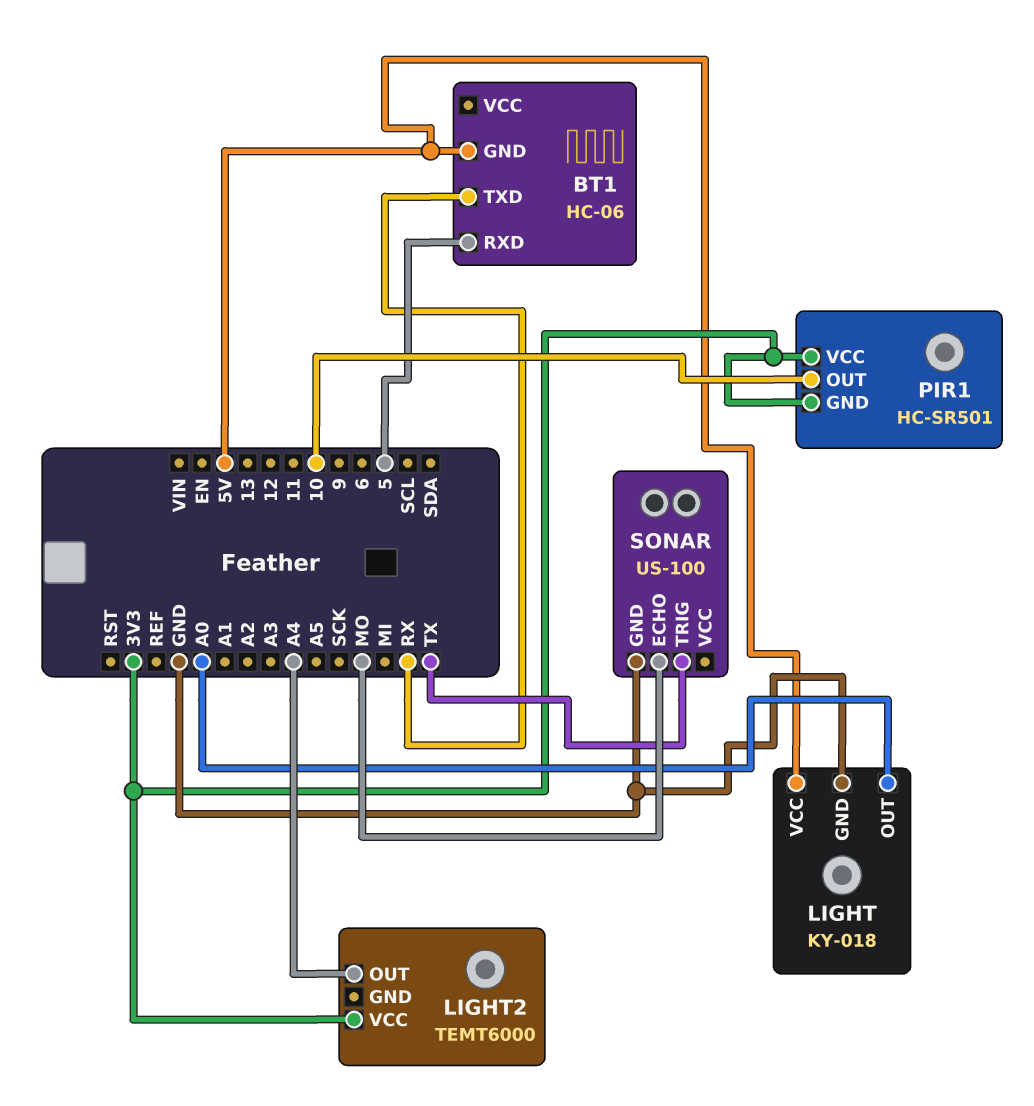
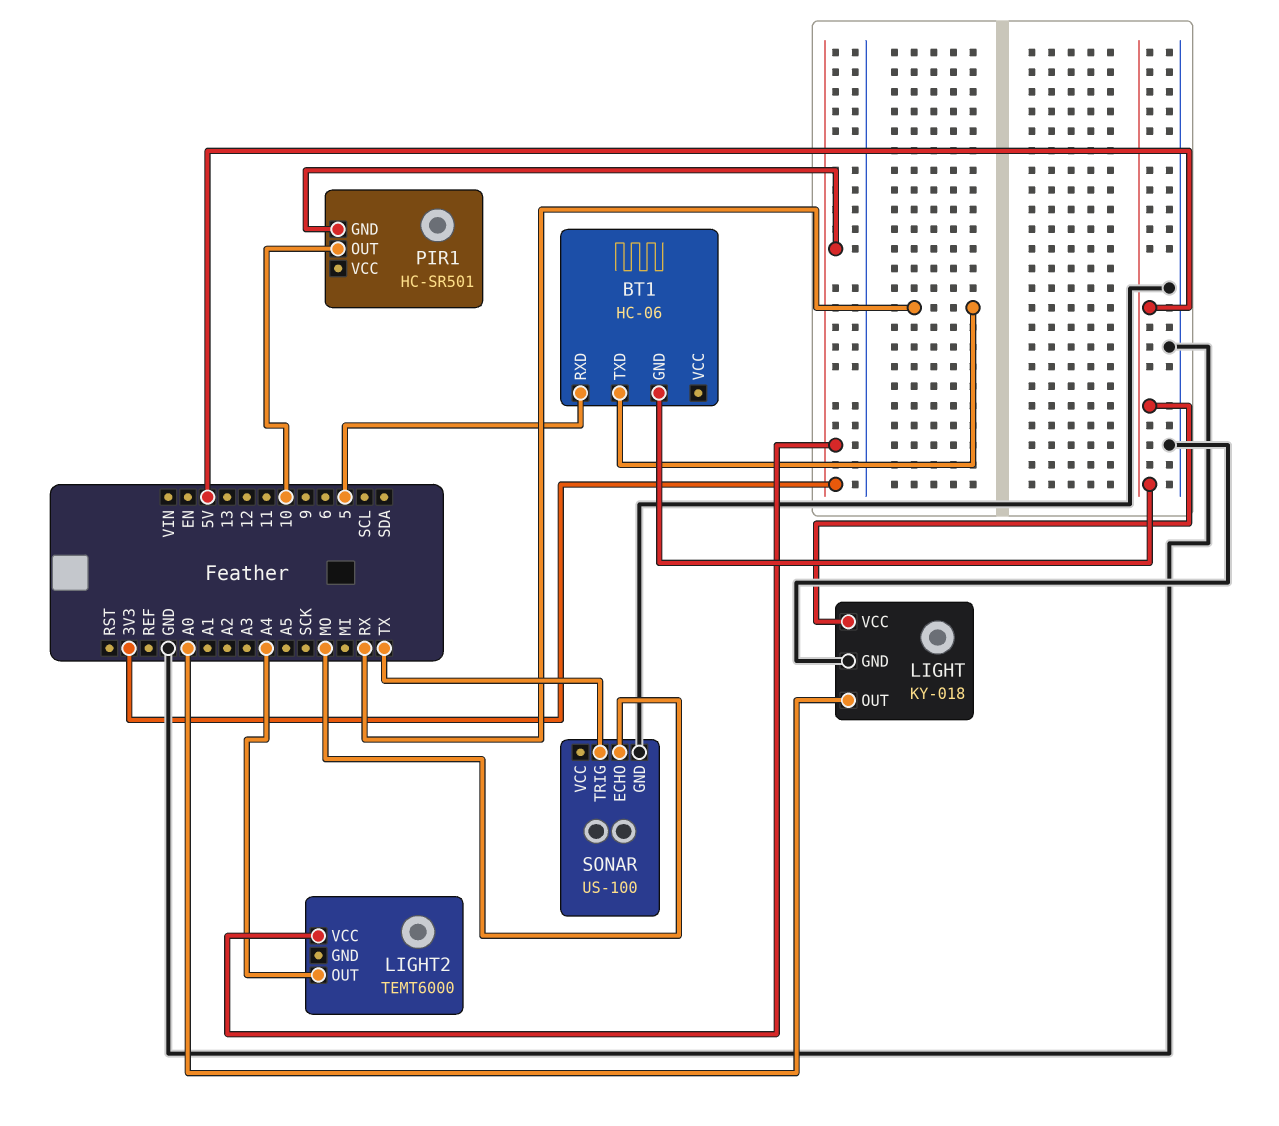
PIR1 pin VCC: 3V3 -> none

